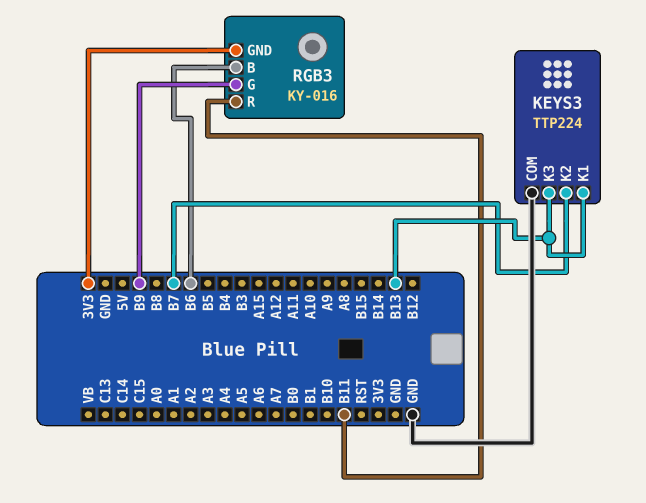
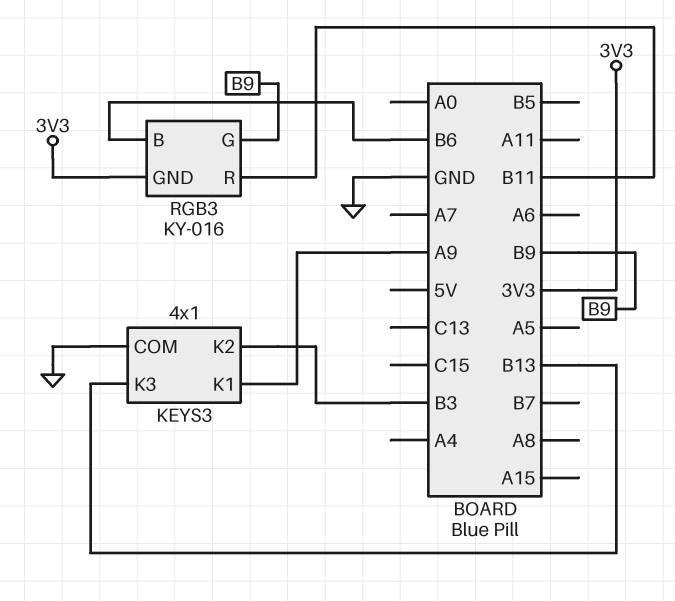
KEYS3: TTP224 -> 4x1
KEYS3 pin K1: B13 -> A9
KEYS3 pin K2: B7 -> B3

